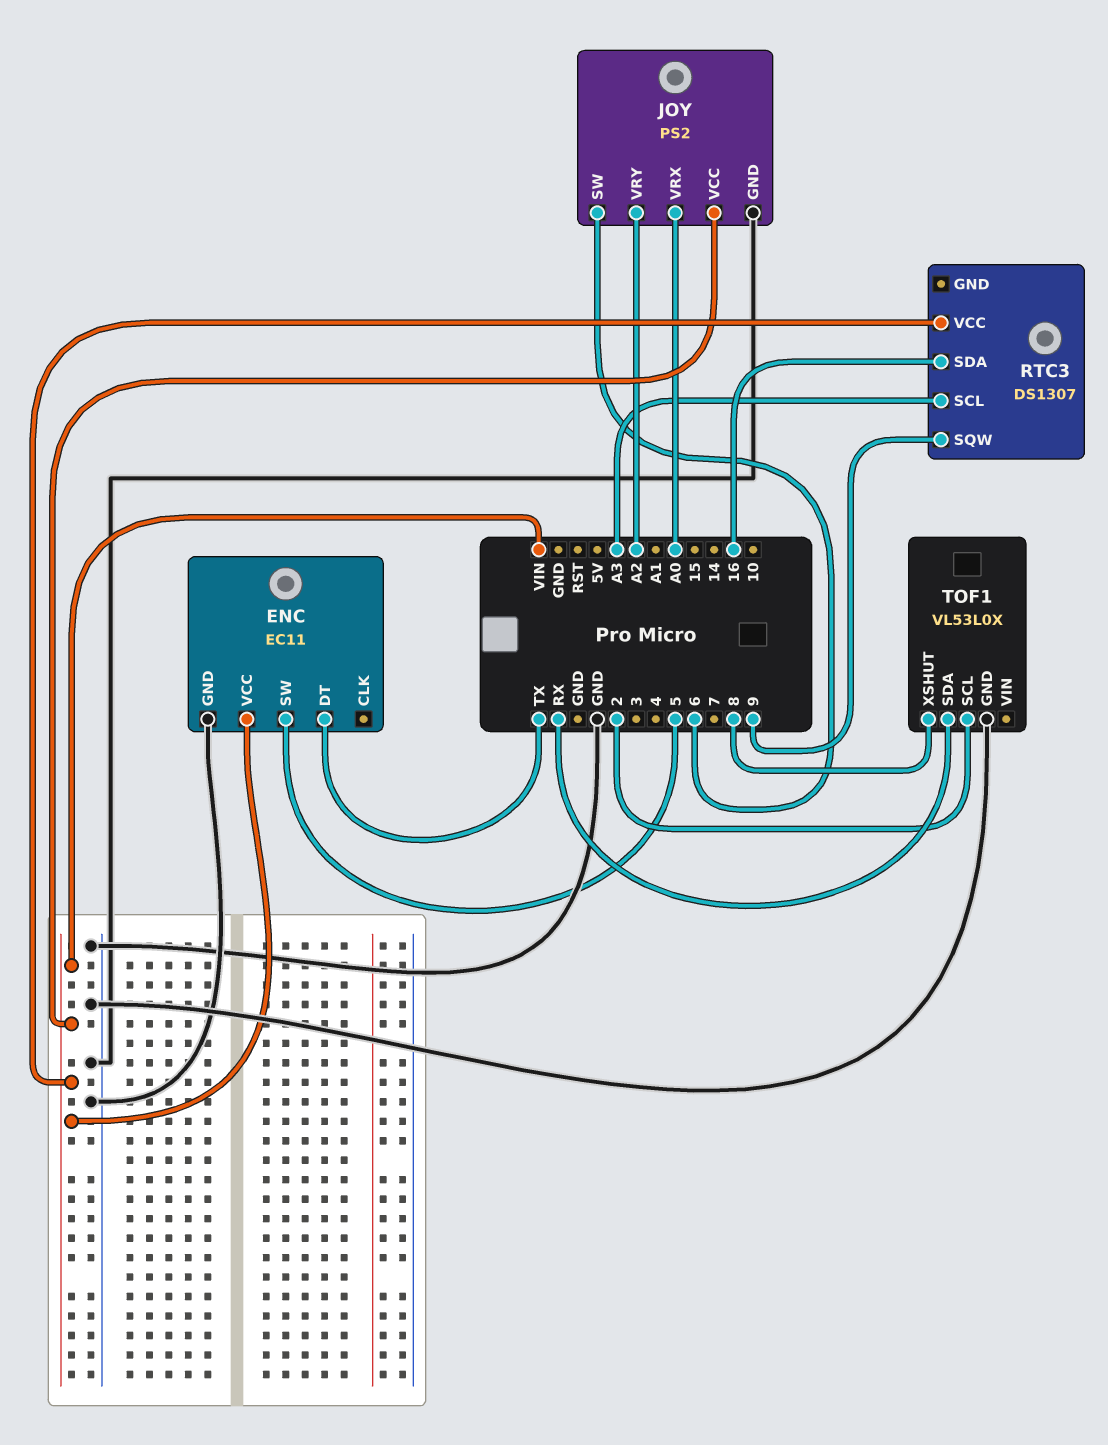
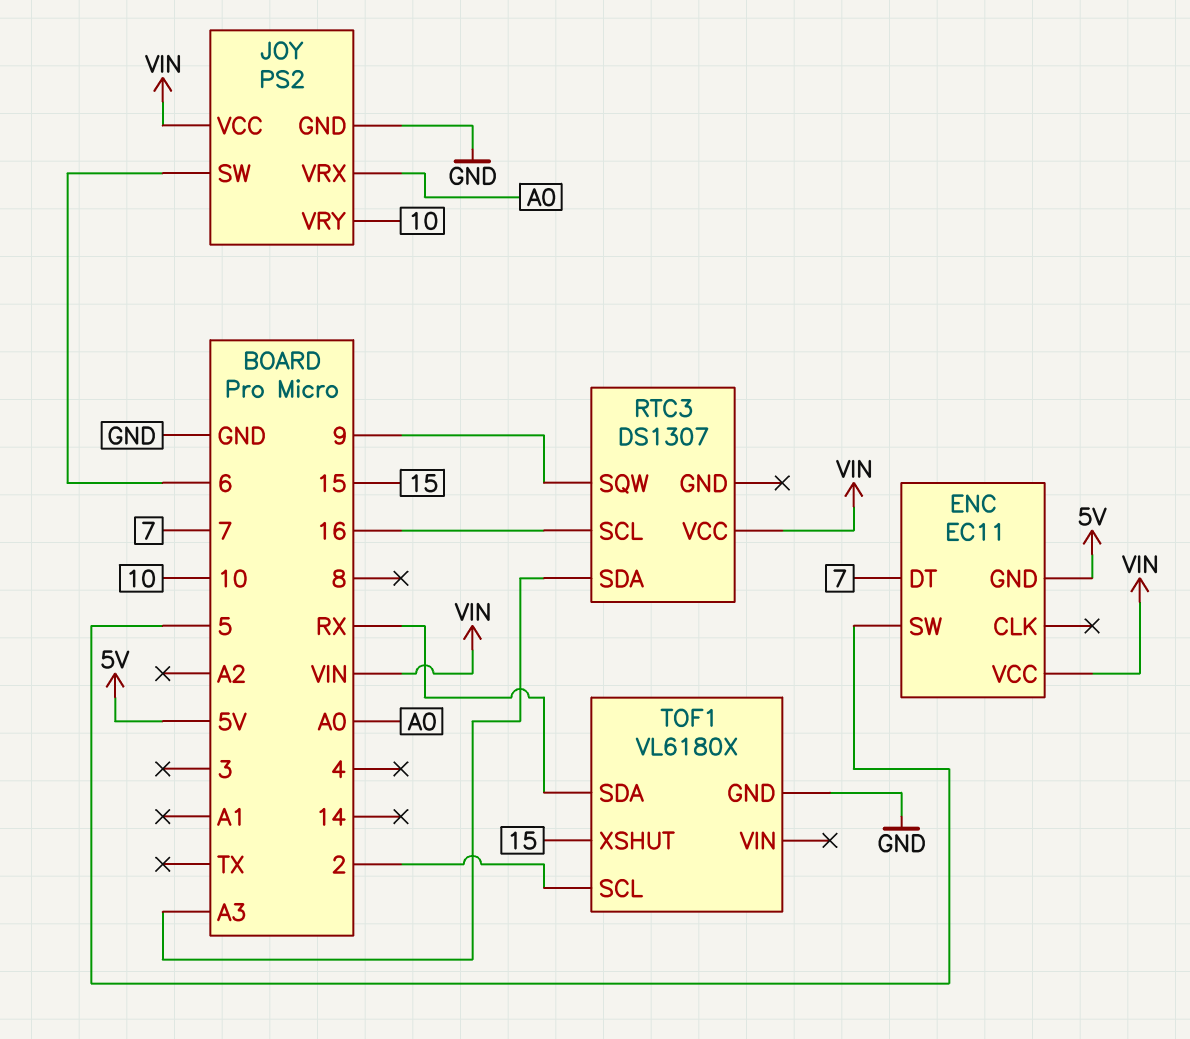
ENC pin DT: TX -> 7
ENC pin GND: GND -> 5V
JOY pin VRY: A2 -> 10
RTC3 pin SCL: A3 -> 16
RTC3 pin SDA: 16 -> A3
TOF1: VL53L0X -> VL6180X
TOF1 pin XSHUT: 8 -> 15

